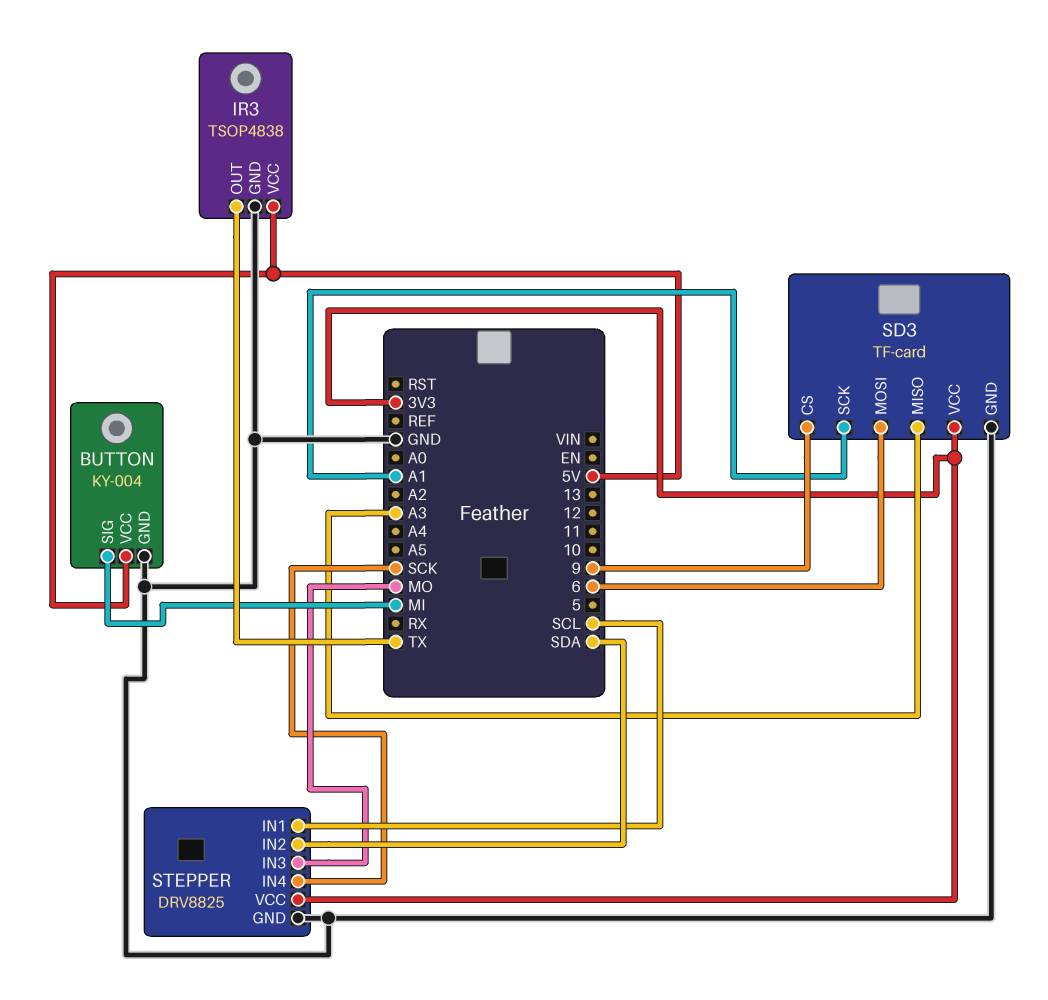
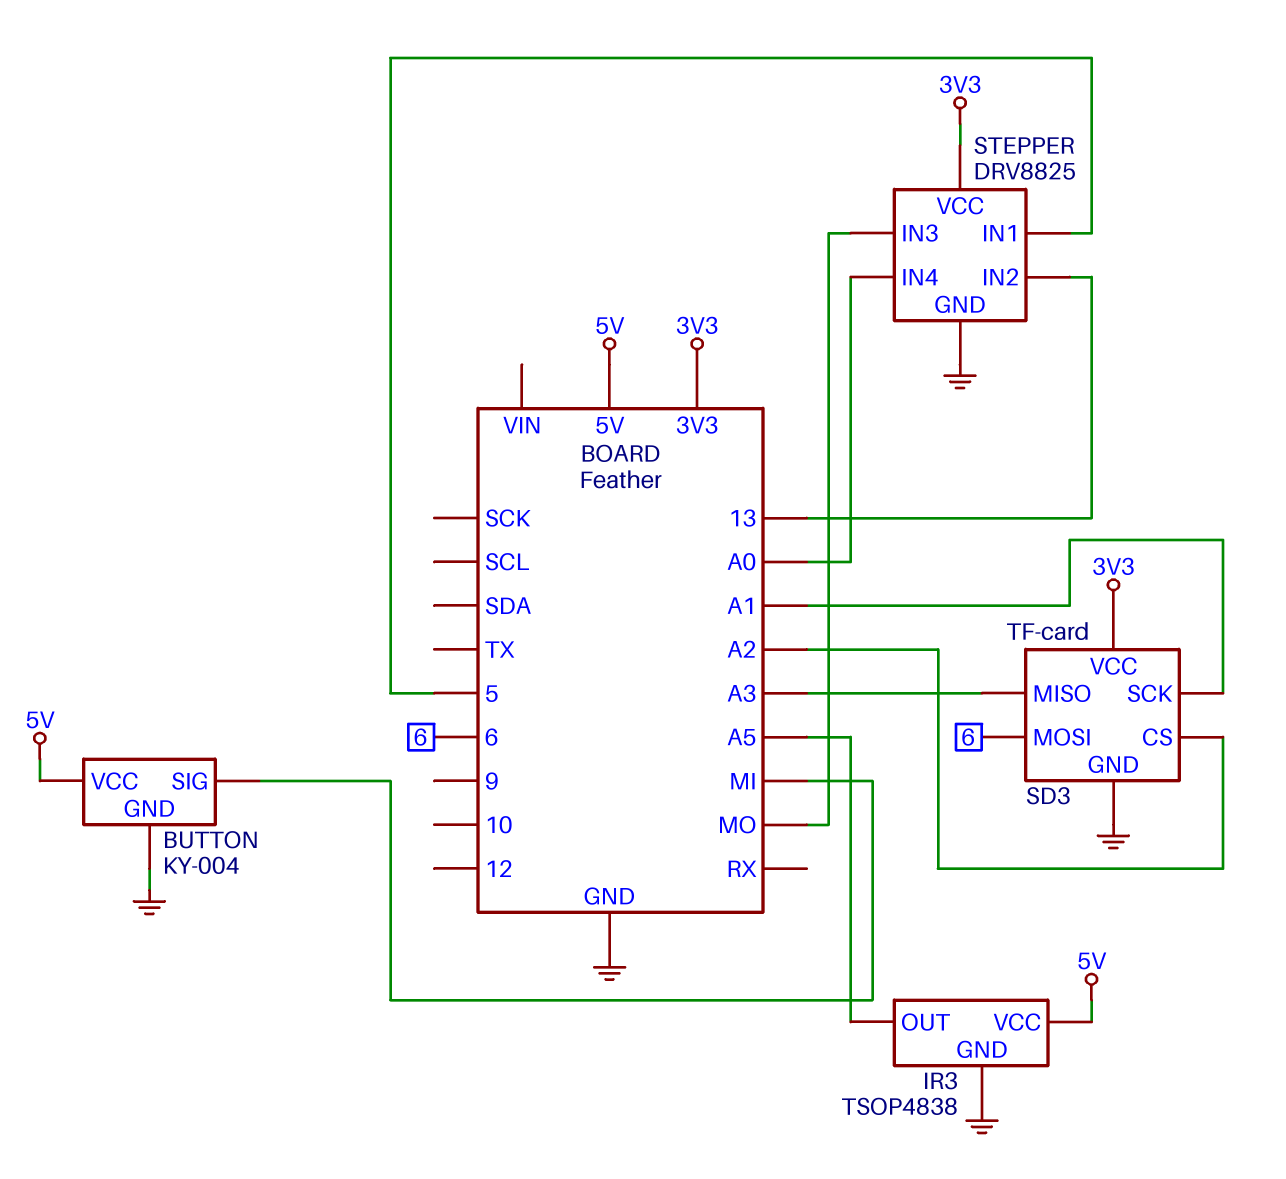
IR3 pin OUT: TX -> A5
SD3 pin CS: 9 -> A2
STEPPER pin IN1: SCL -> 5
STEPPER pin IN2: SDA -> 13
STEPPER pin IN4: SCK -> A0

